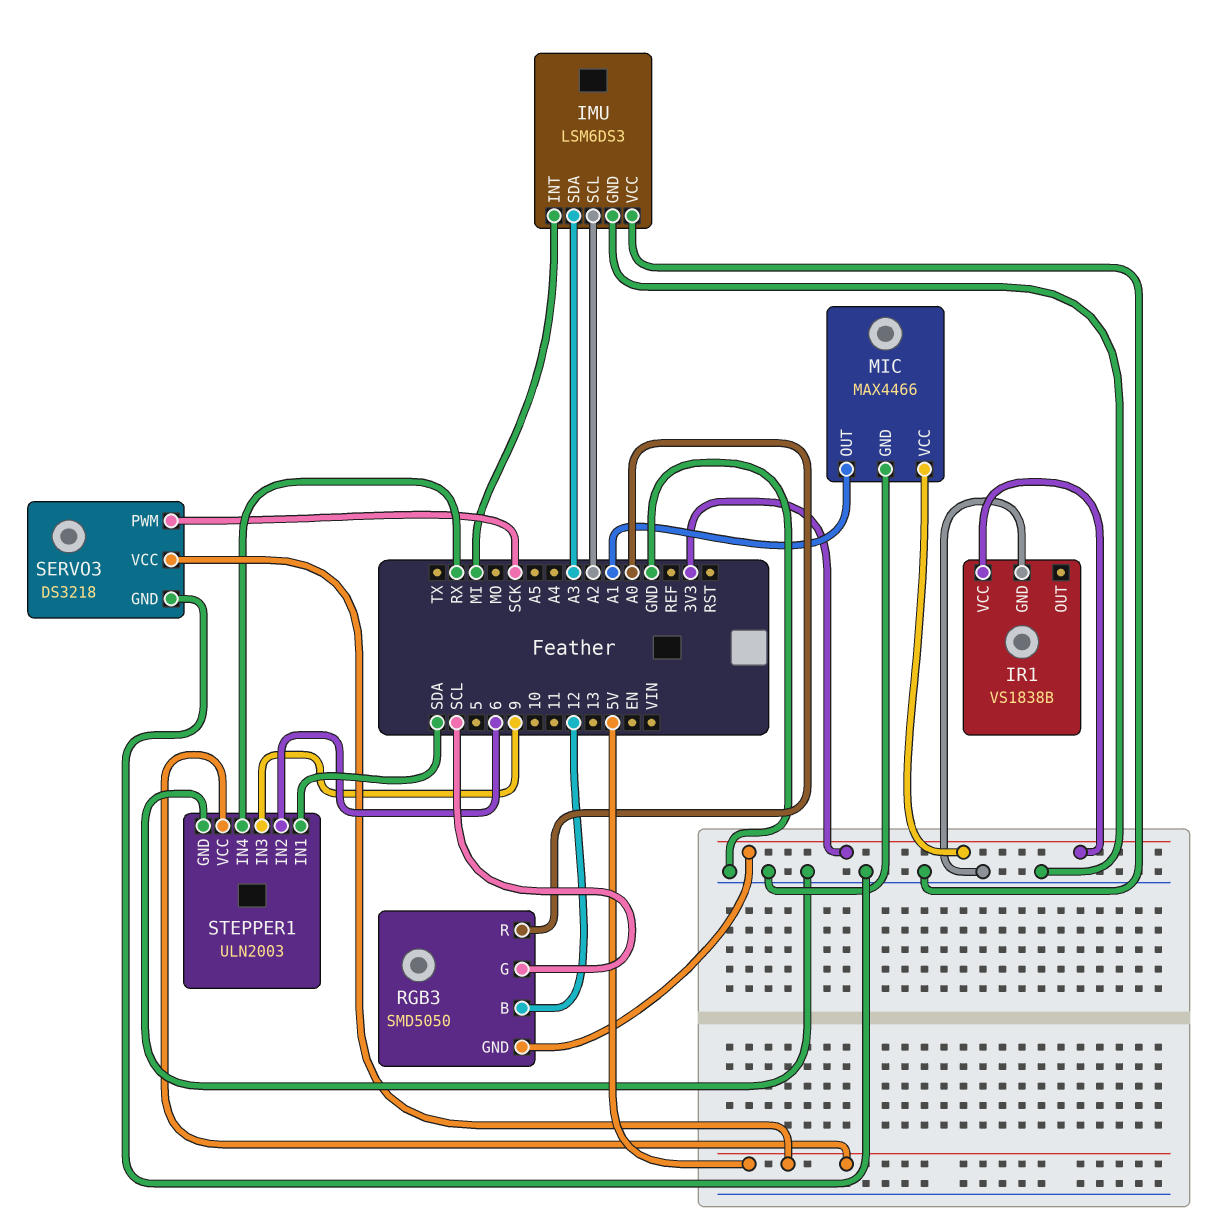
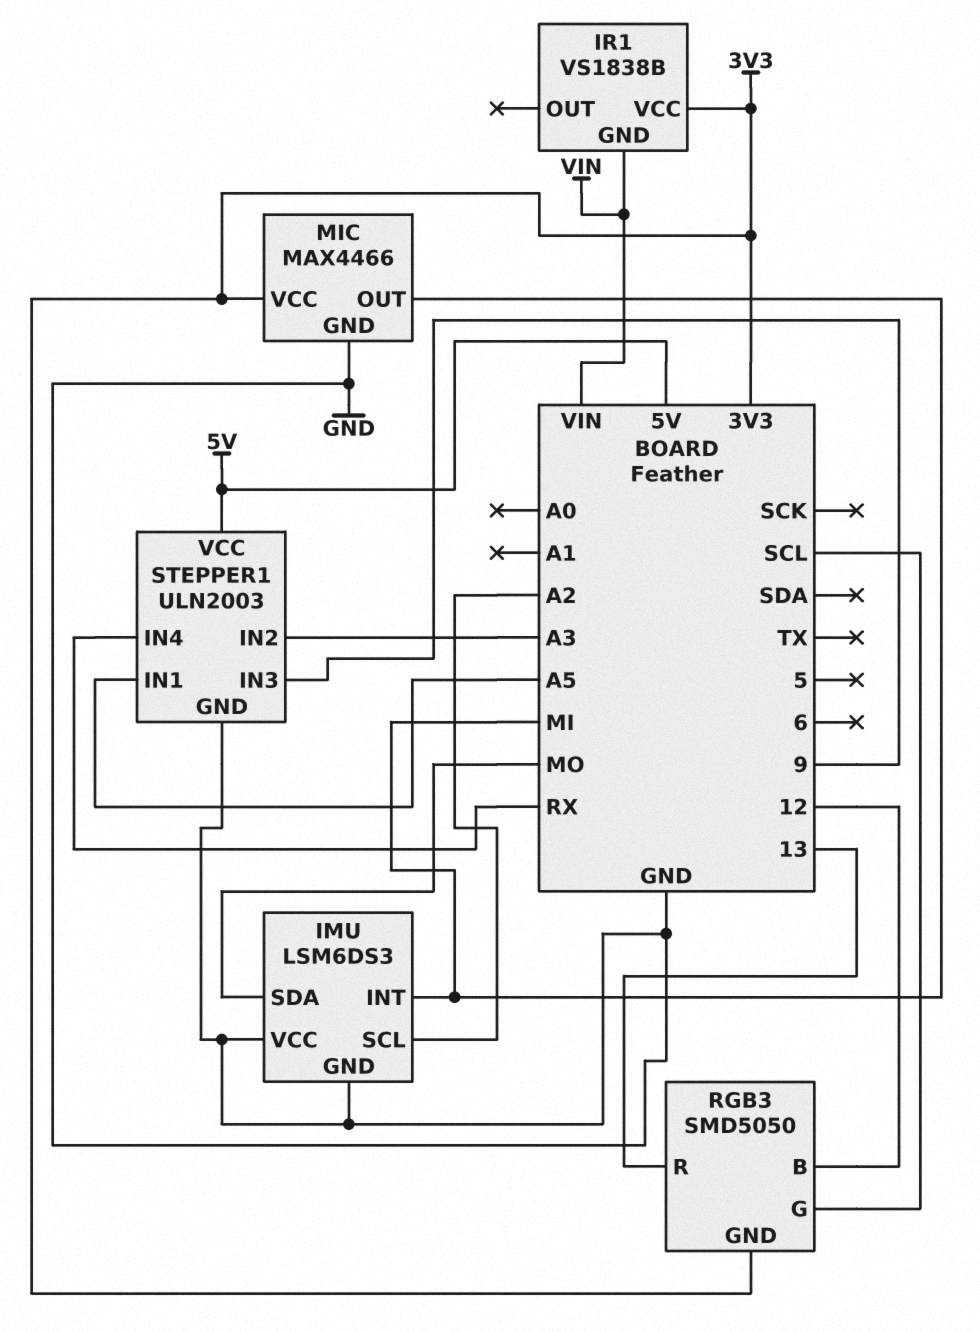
IMU pin SDA: A3 -> MO
IR1 pin GND: GND -> VIN
MIC pin OUT: A1 -> MI
RGB3 pin R: A0 -> 13
SERVO3: DS3218 -> none
SERVO3 pin GND: GND -> none
SERVO3 pin PWM: SCK -> none
SERVO3 pin VCC: 5V -> none
STEPPER1 pin IN1: SDA -> A5
STEPPER1 pin IN2: 6 -> A3

